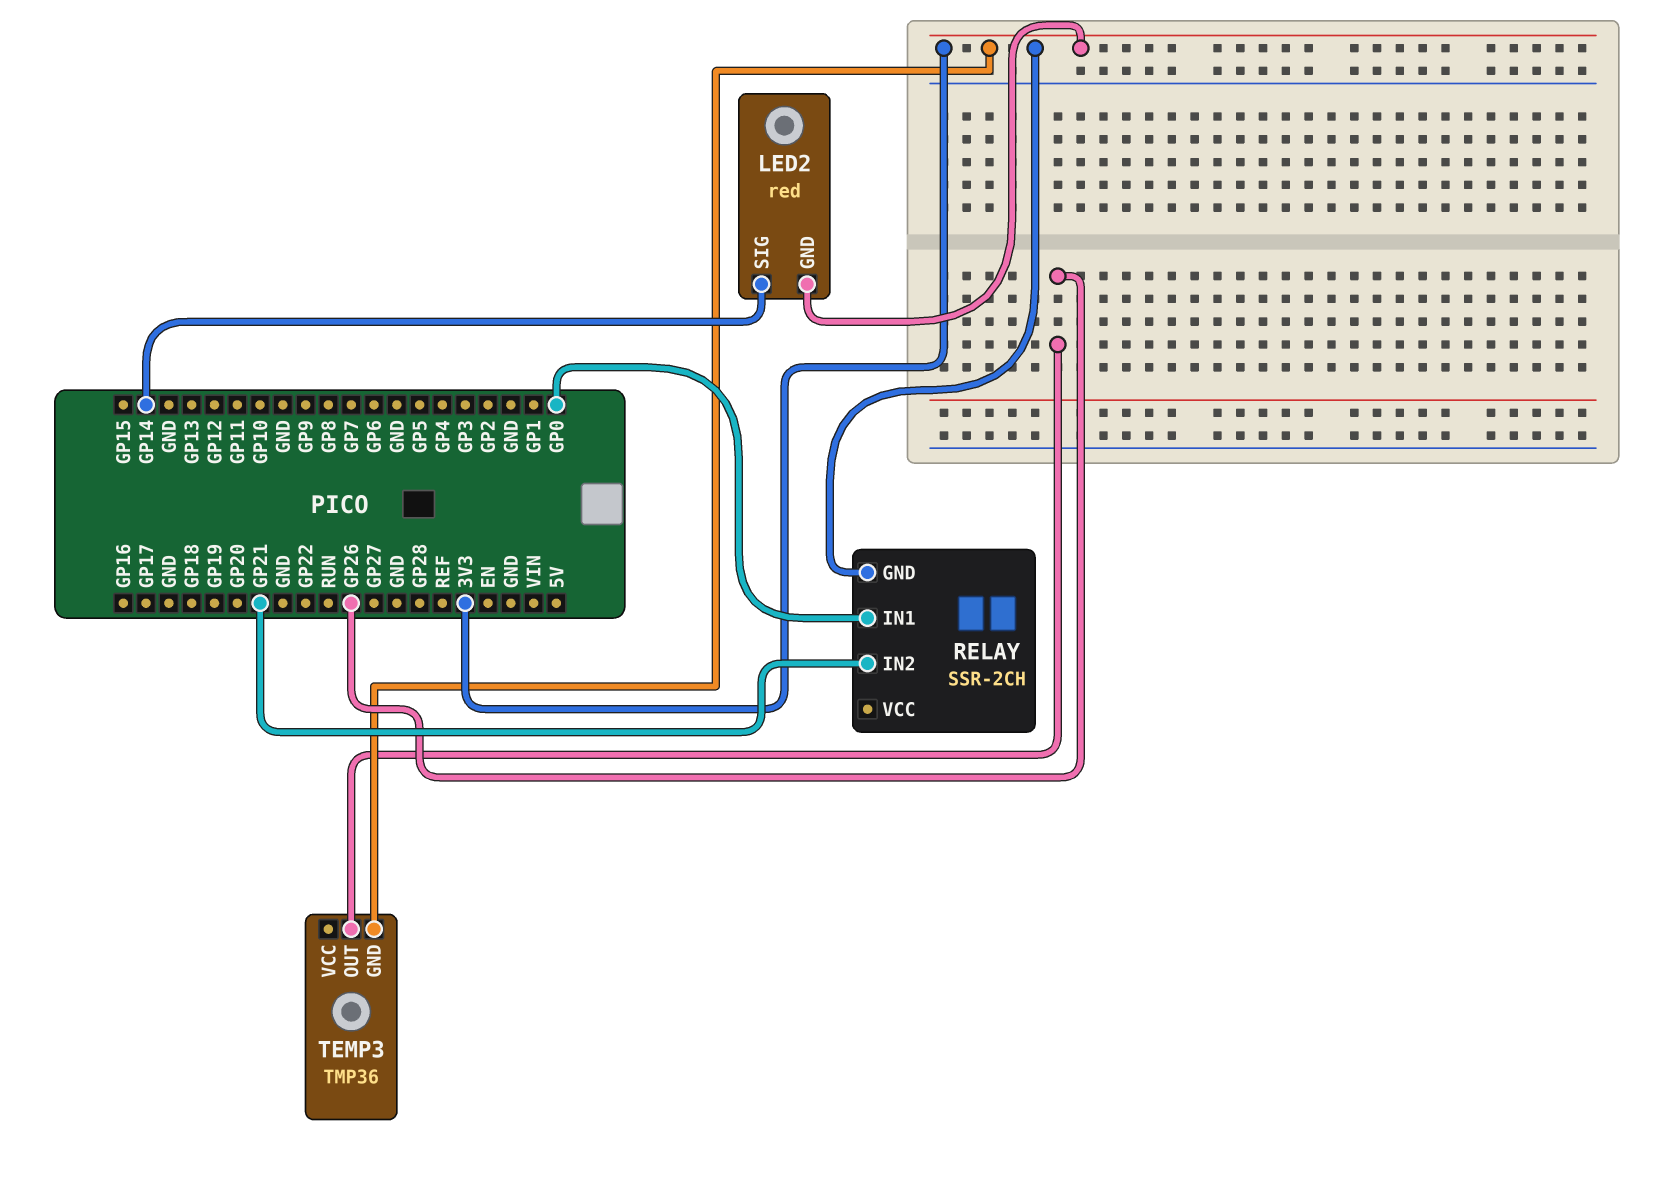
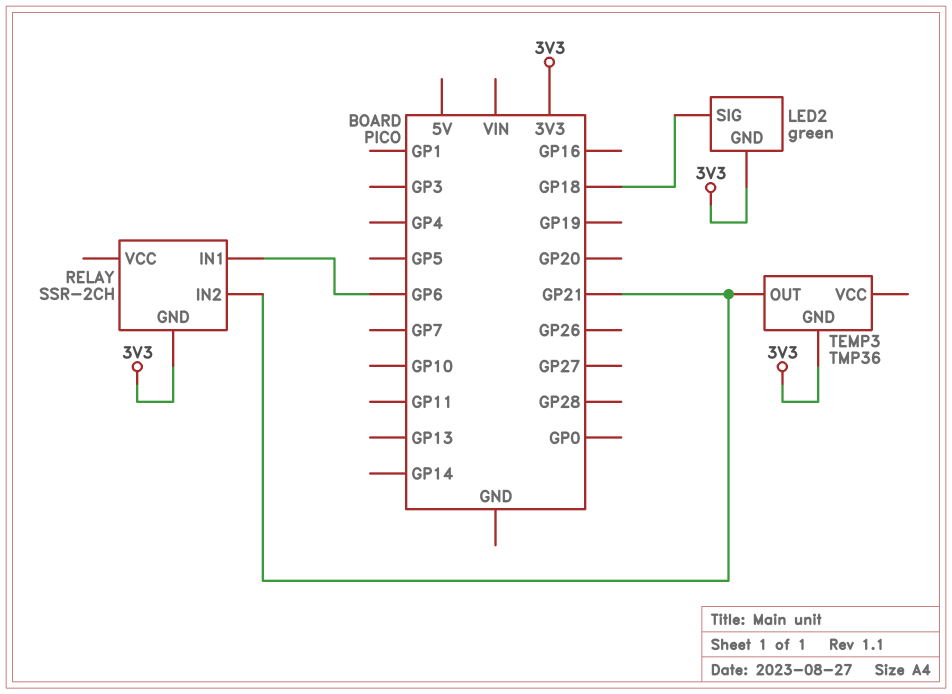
LED2: red -> green
LED2 pin SIG: GP14 -> GP18
RELAY pin IN1: GP0 -> GP6
TEMP3 pin OUT: GP26 -> GP21

